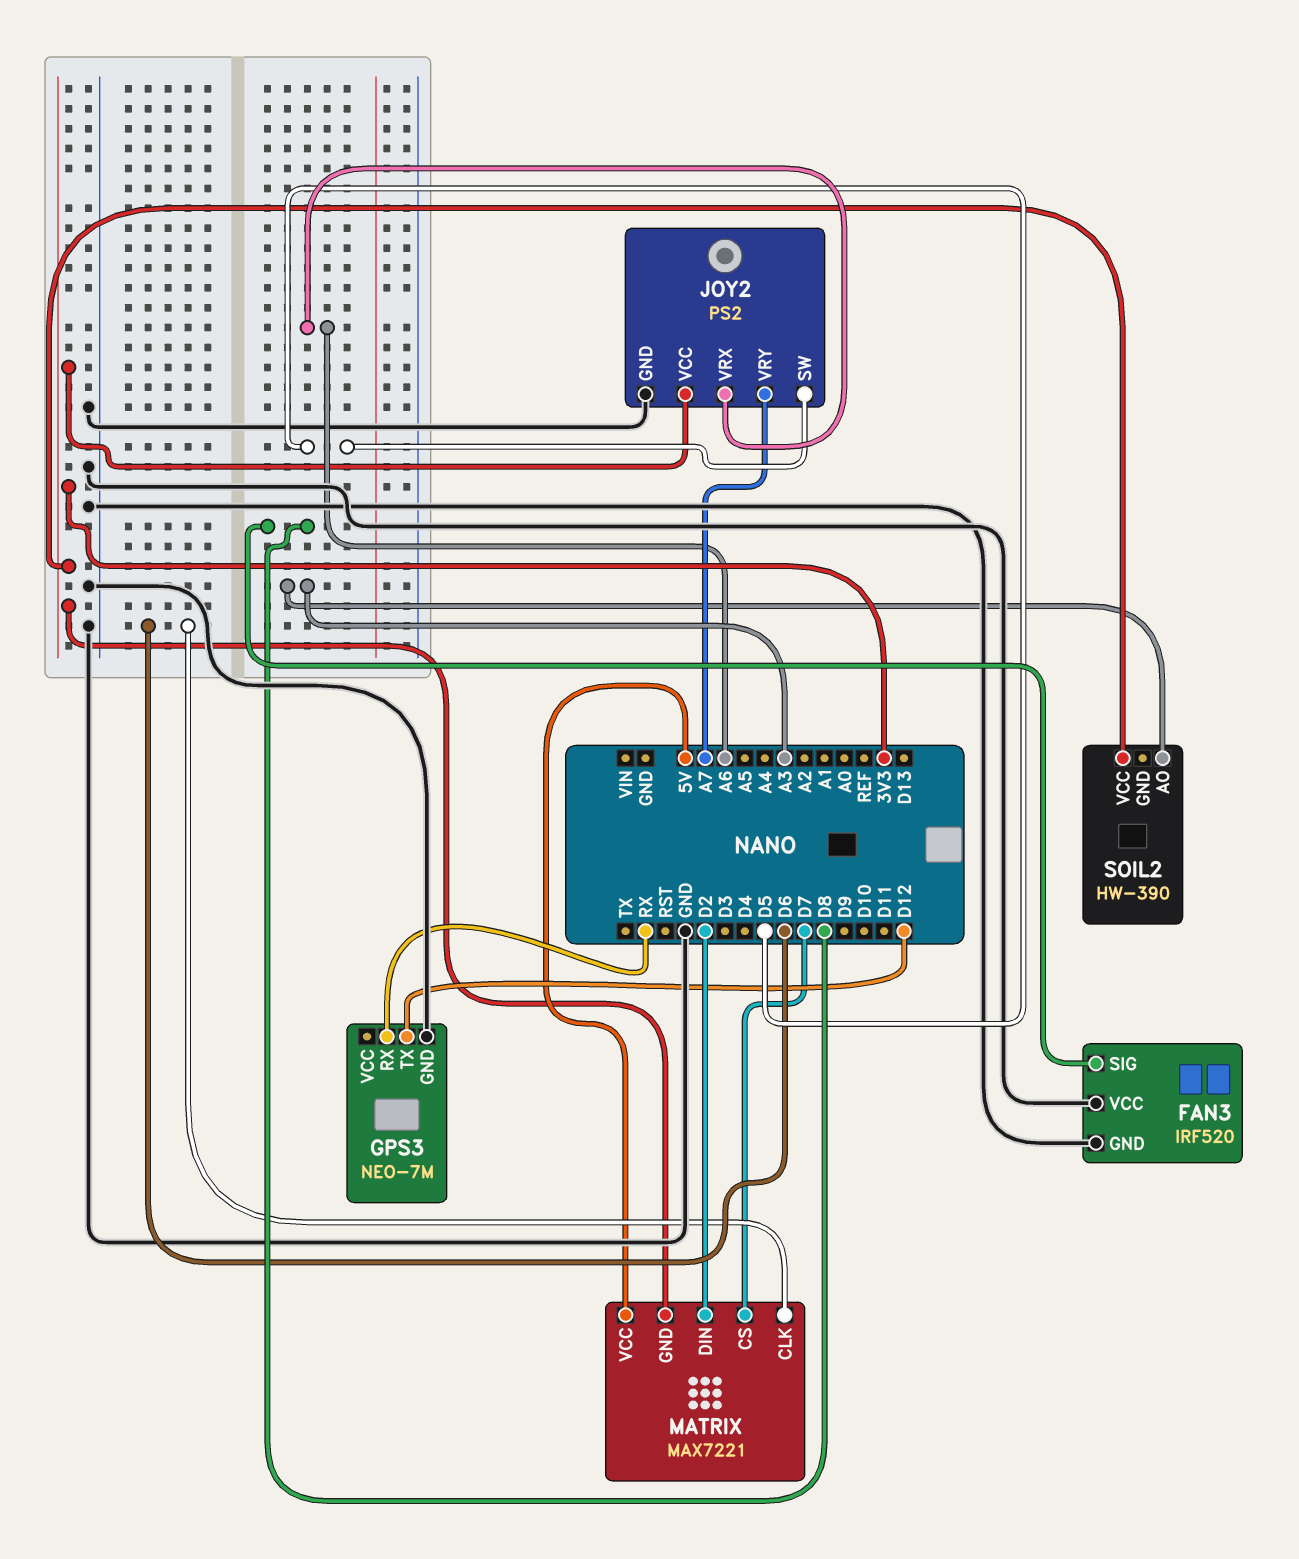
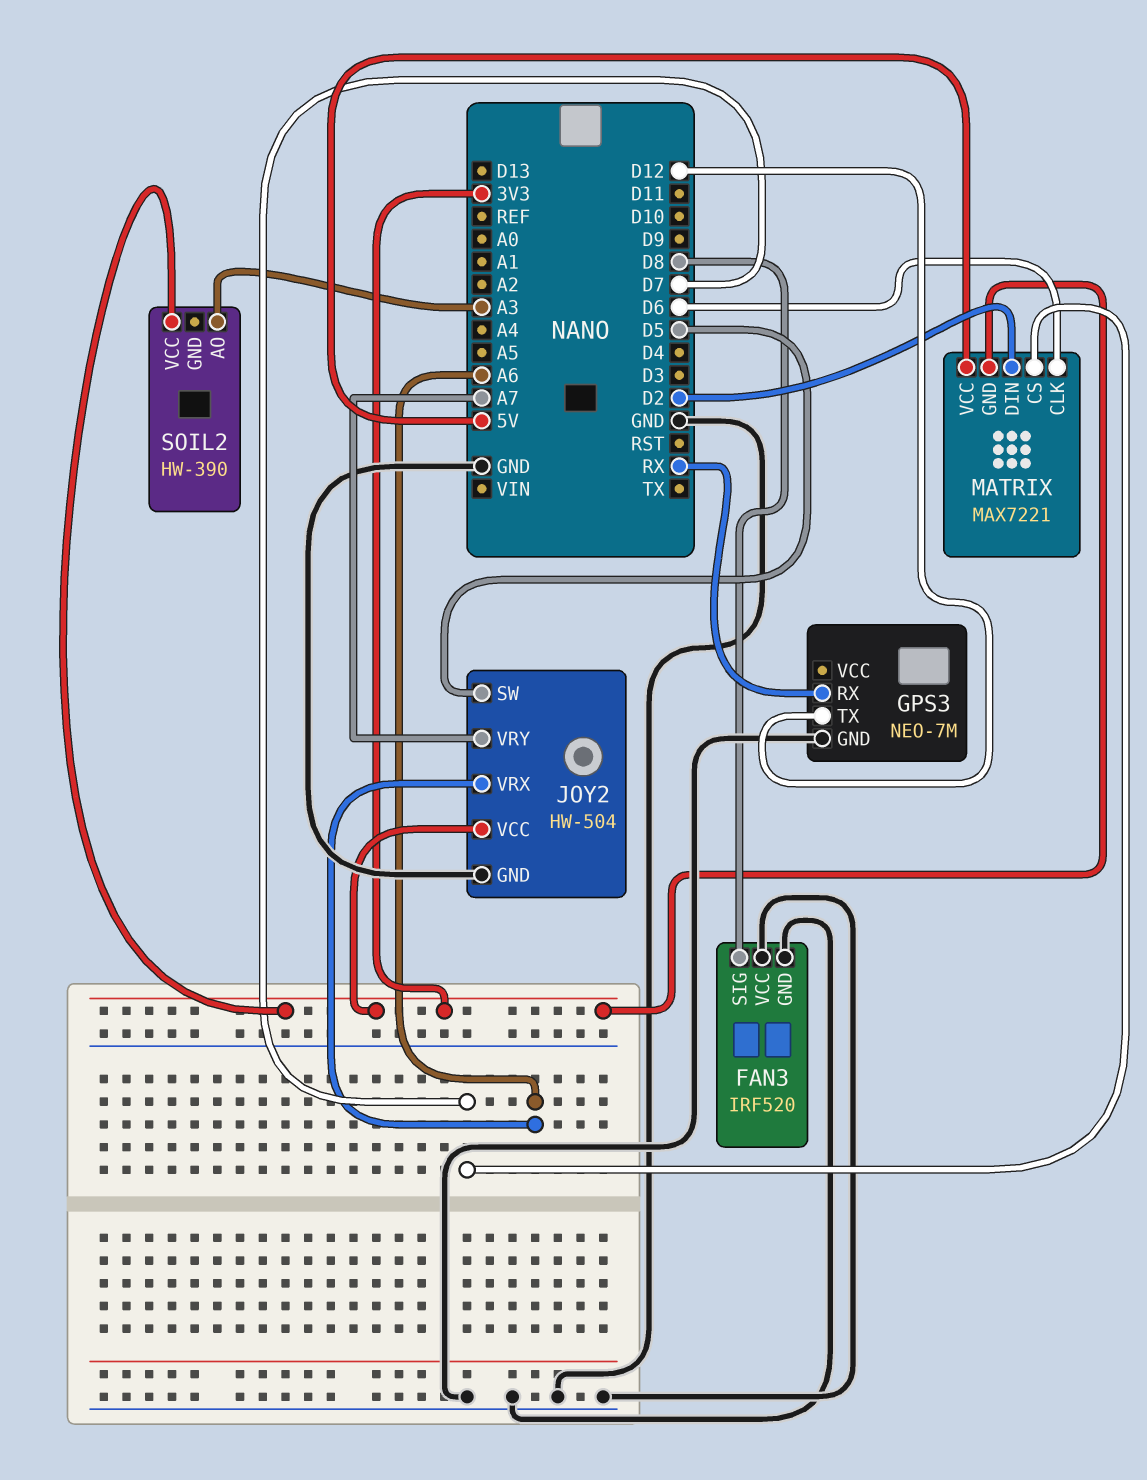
JOY2: PS2 -> HW-504

